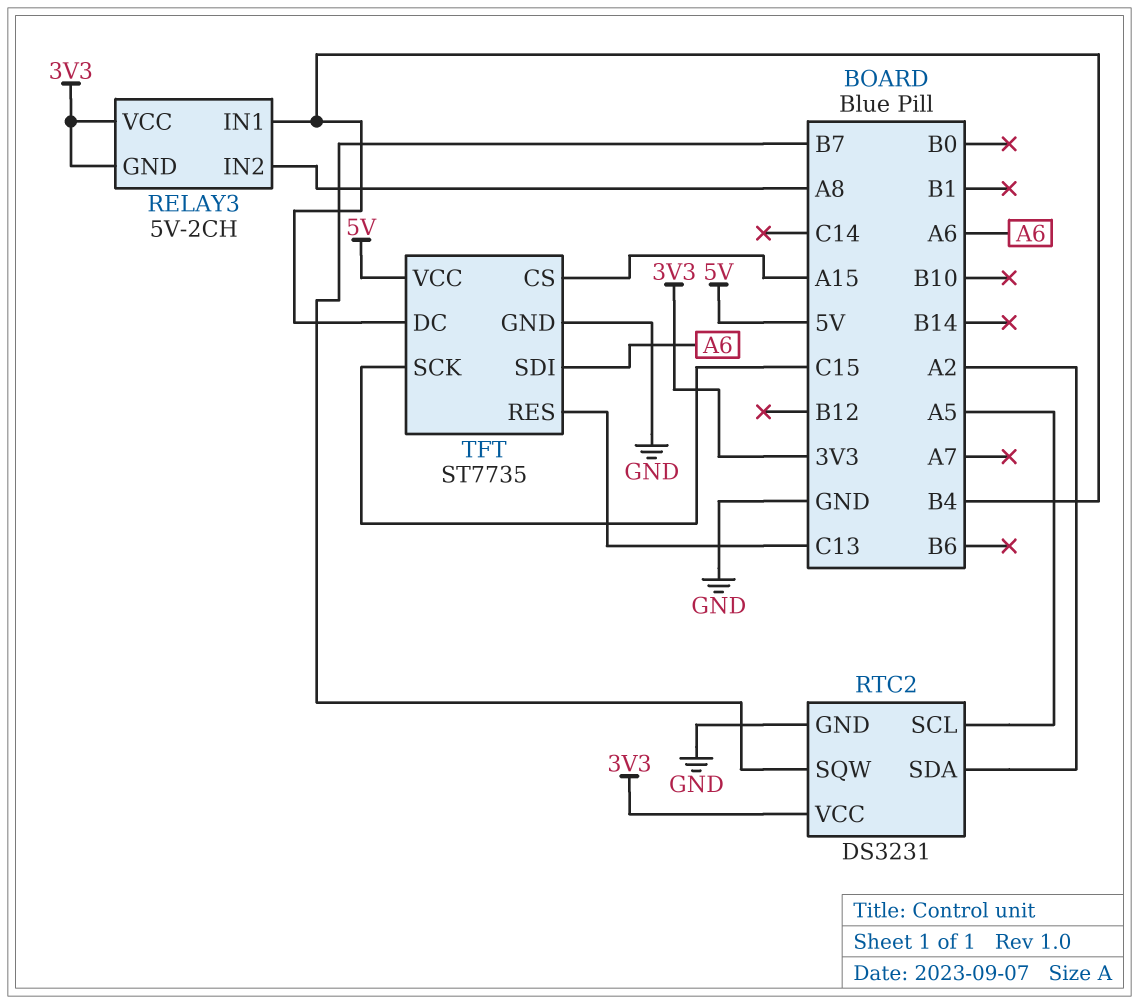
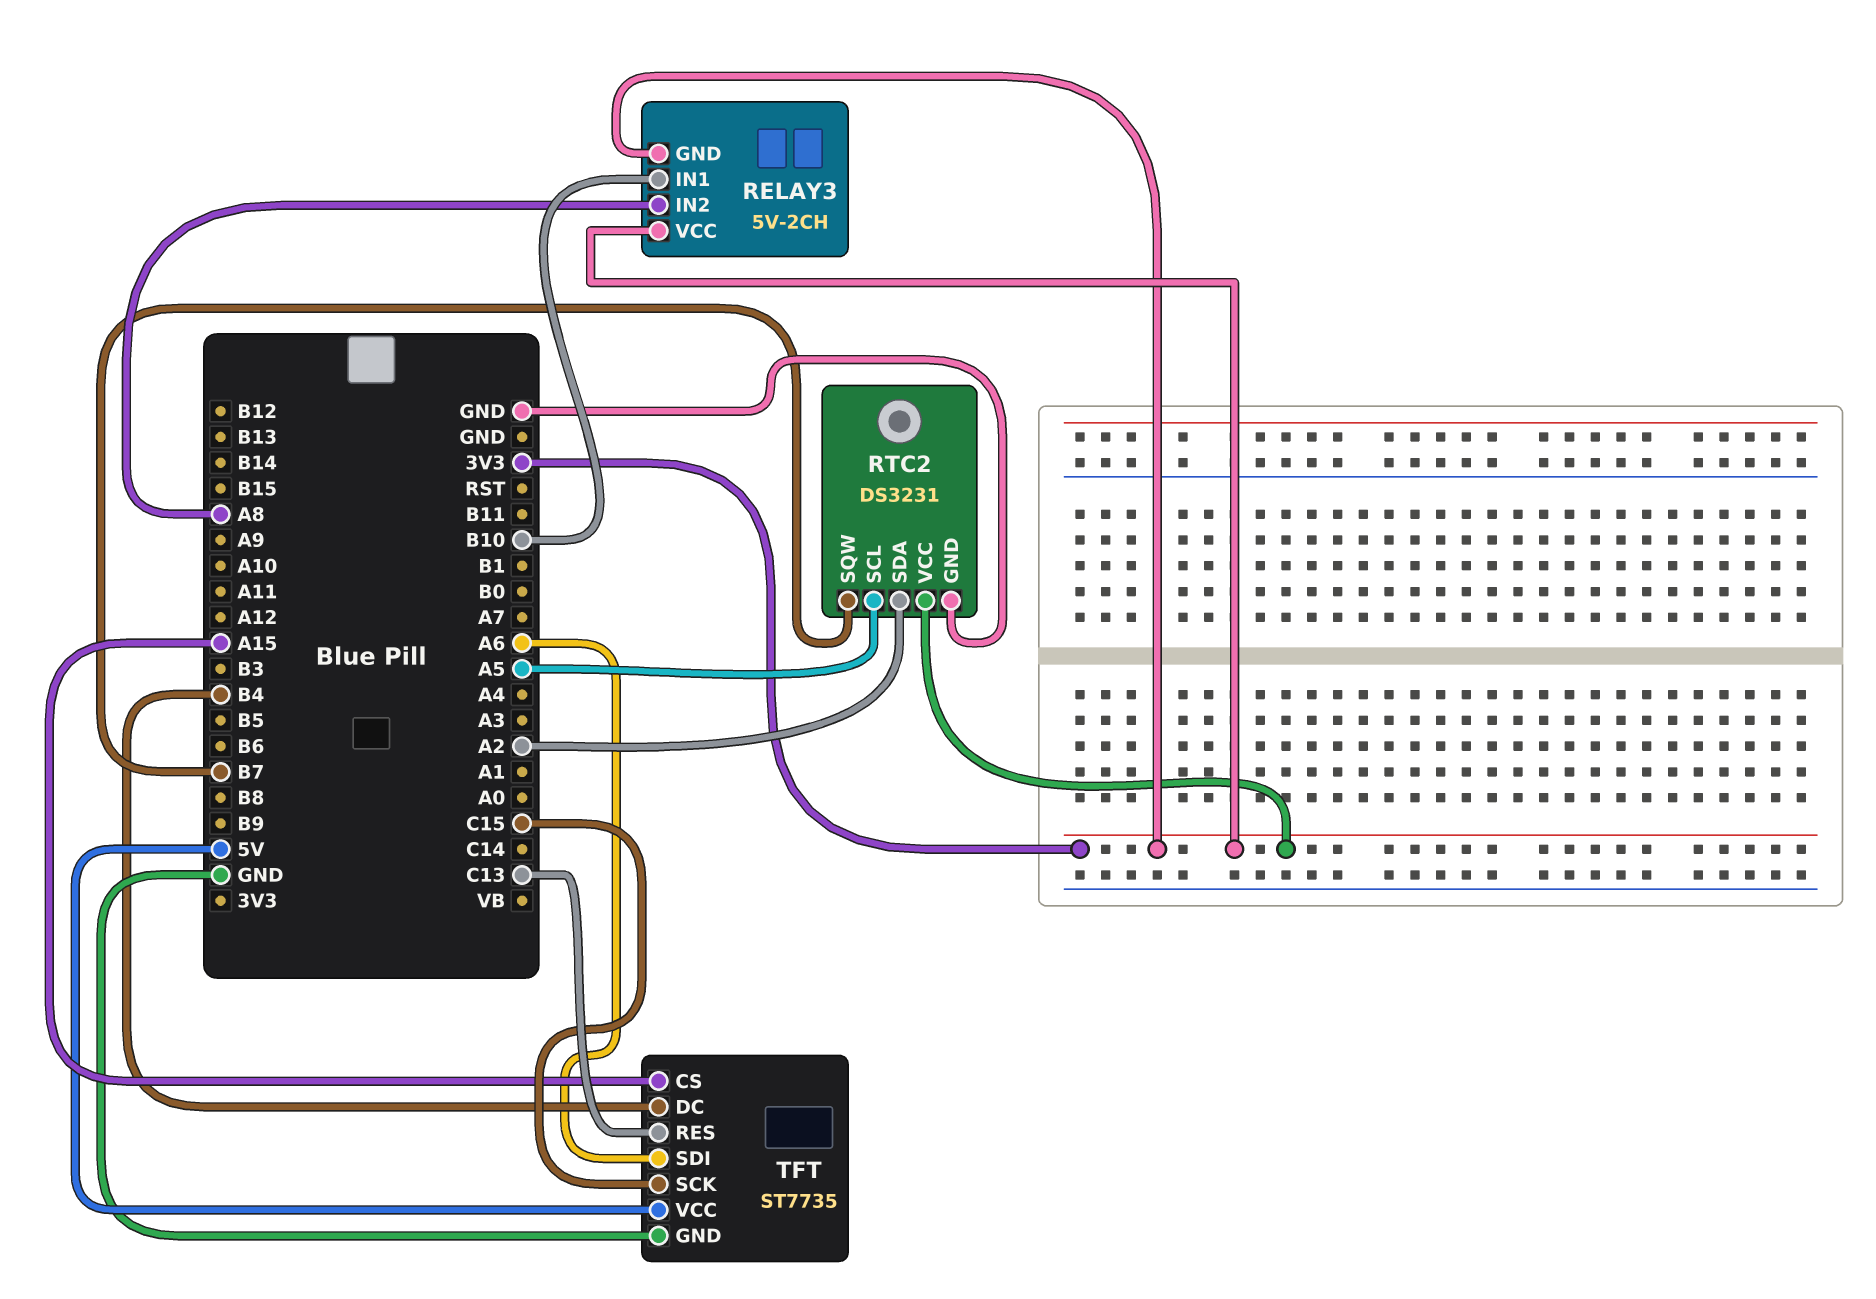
RELAY3 pin IN1: B4 -> B10

